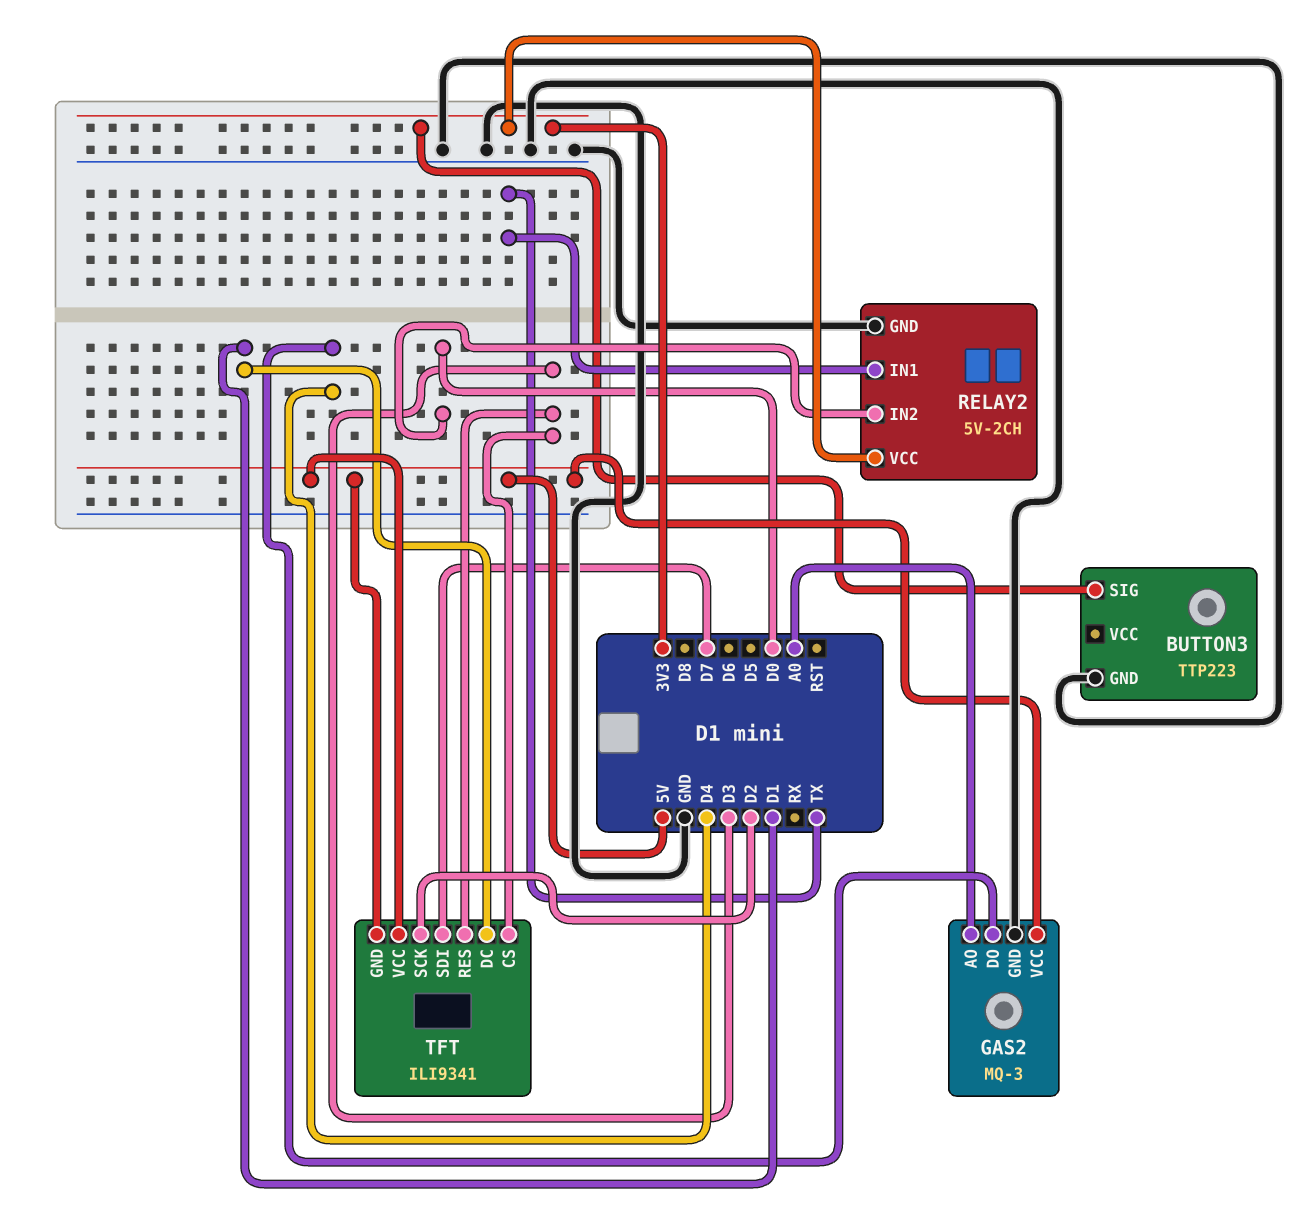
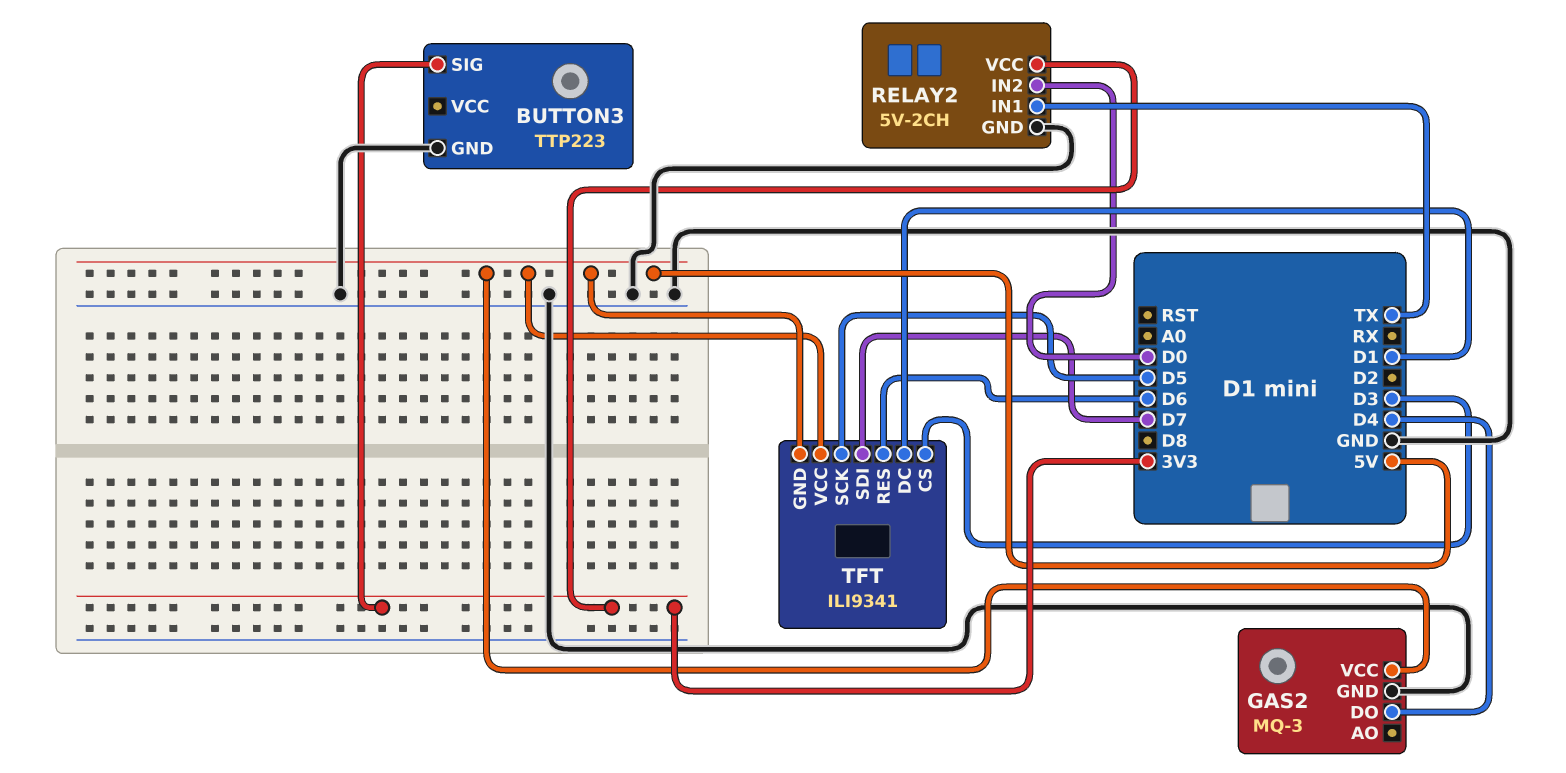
GAS2 pin AO: A0 -> none
TFT pin RES: D3 -> D6
TFT pin SCK: D2 -> D5

